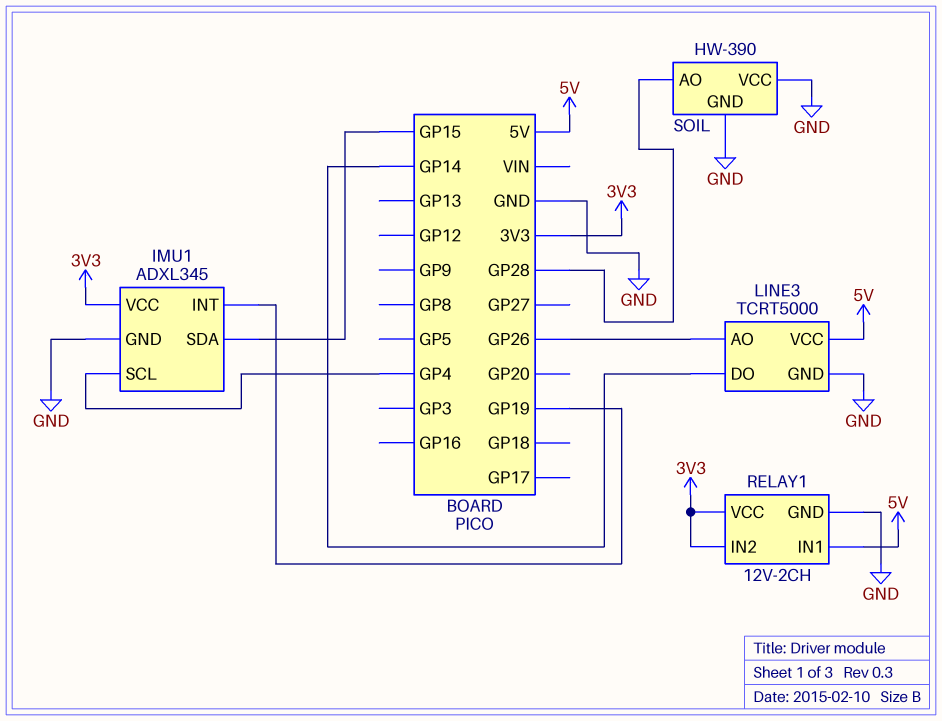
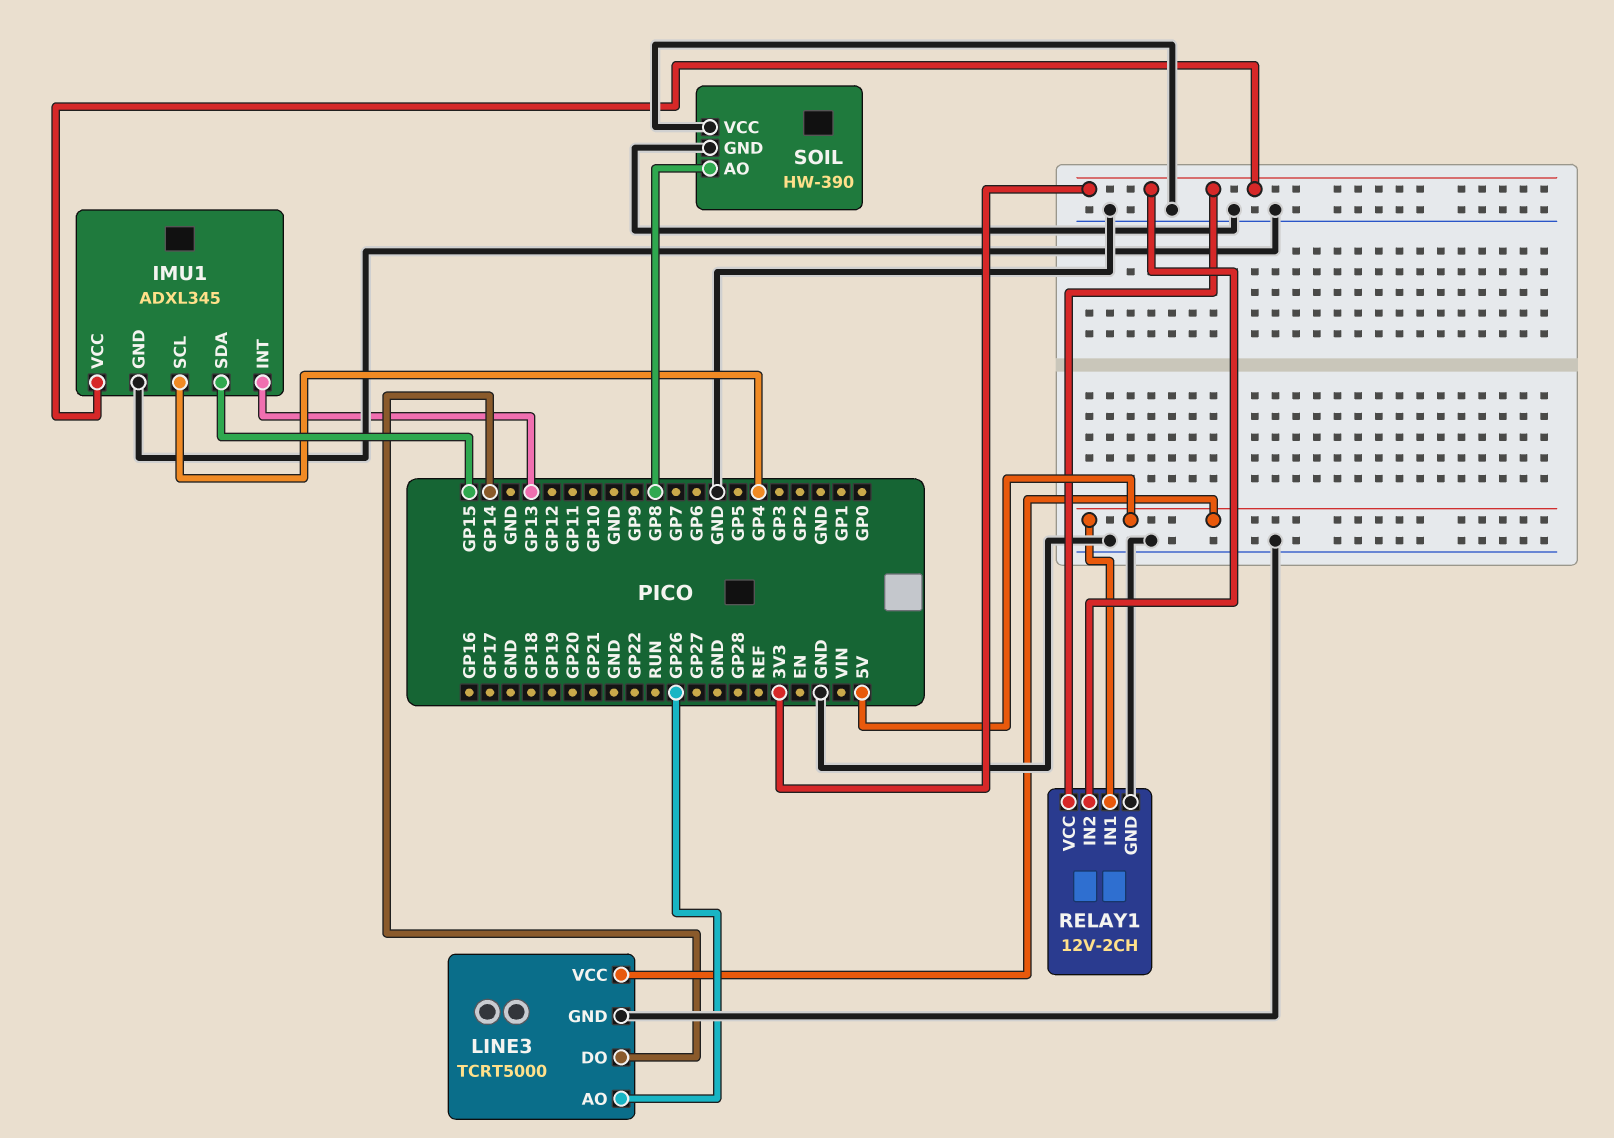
IMU1 pin INT: GP19 -> GP13
SOIL pin AO: GP28 -> GP8

